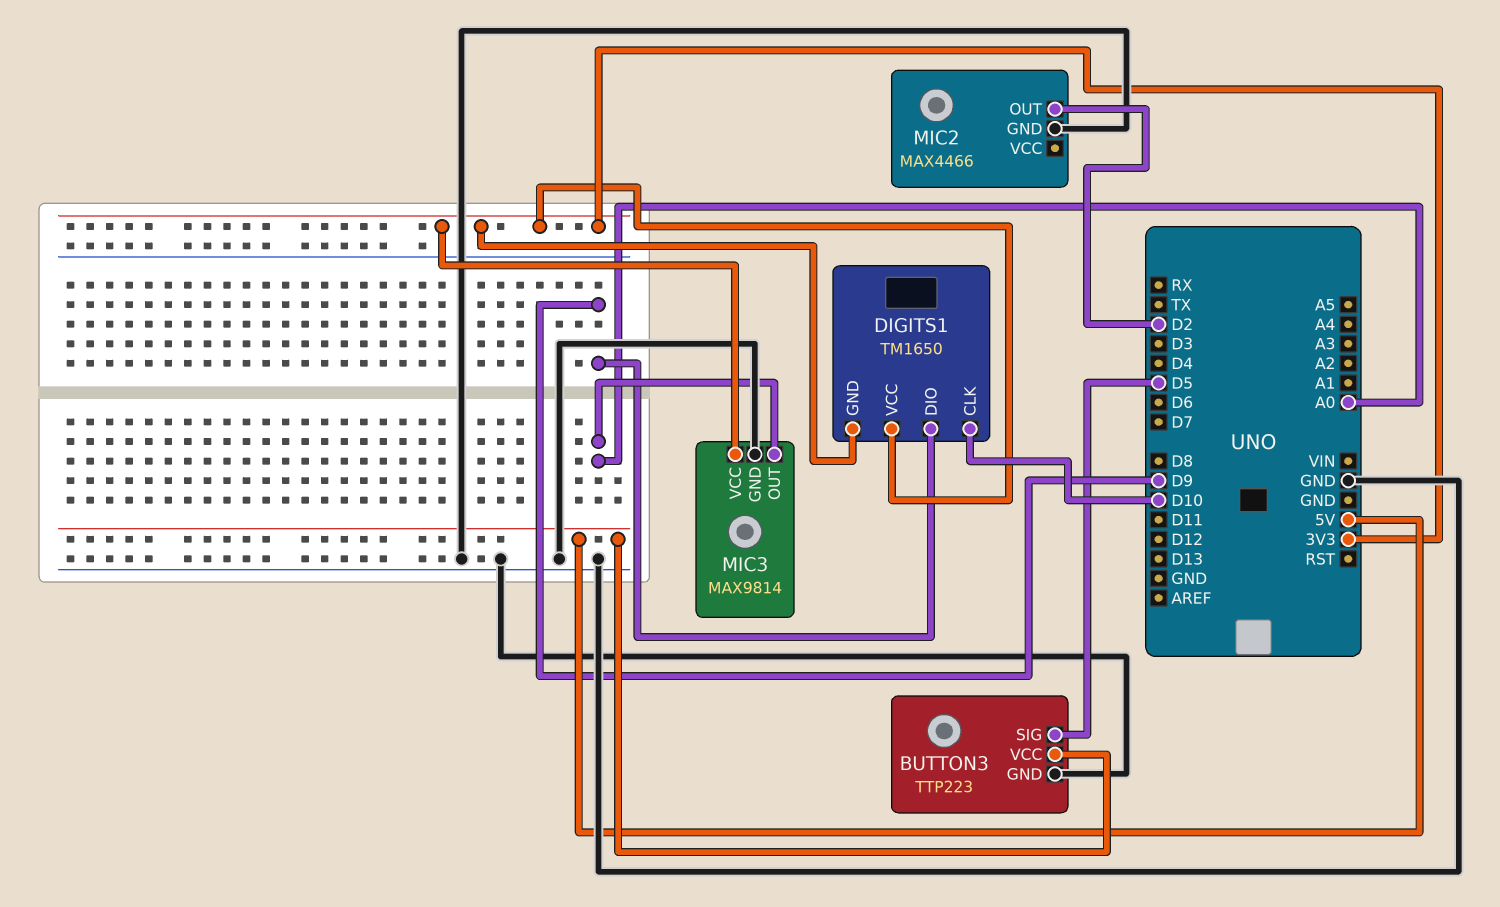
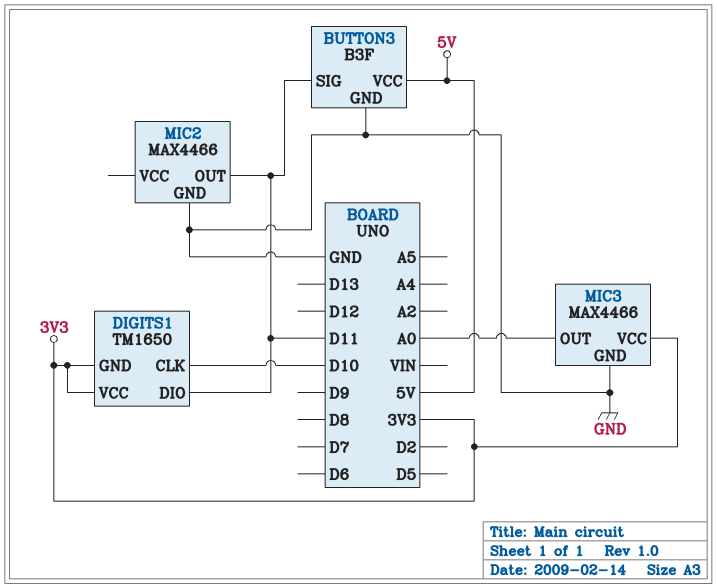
BUTTON3: TTP223 -> B3F
BUTTON3 pin SIG: D5 -> D11
DIGITS1 pin DIO: D9 -> D11
MIC2 pin OUT: D2 -> D11
MIC3: MAX9814 -> MAX4466

